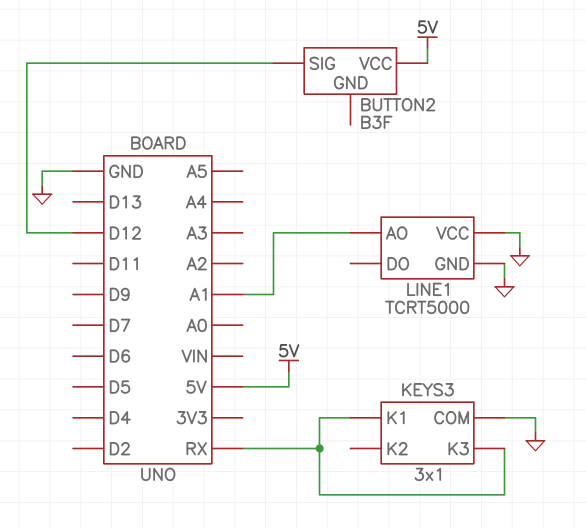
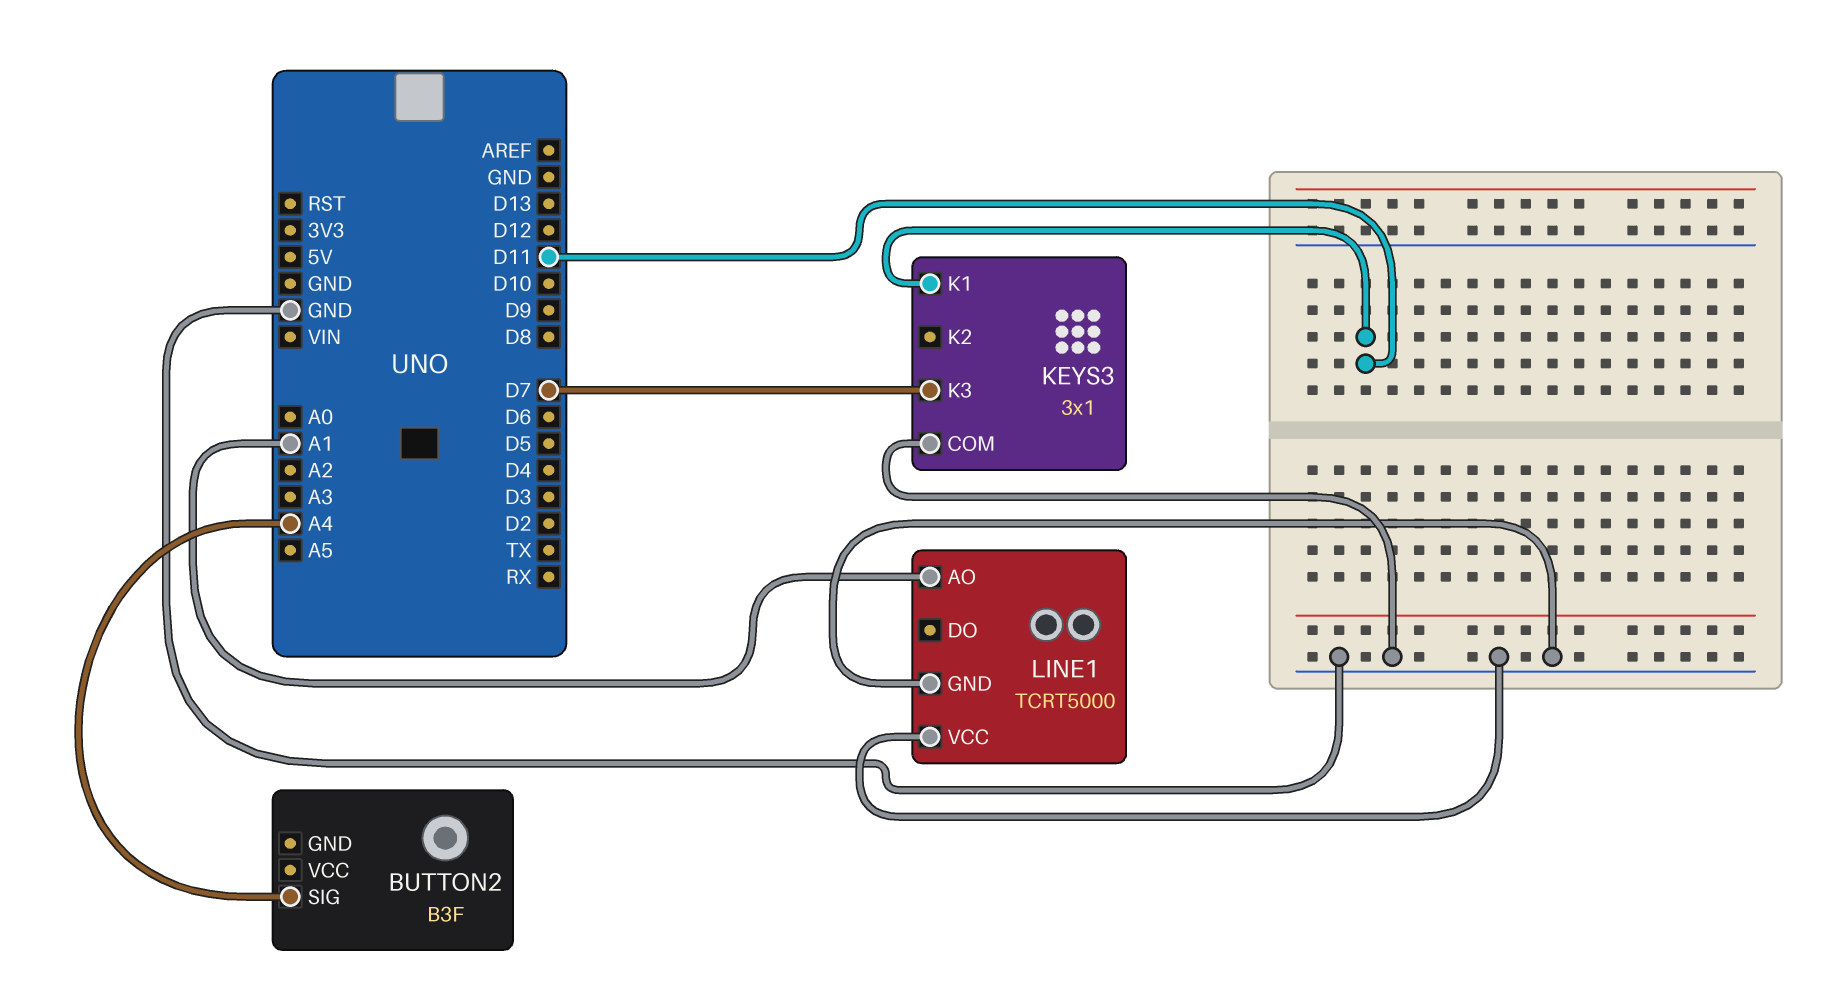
BUTTON2 pin SIG: D12 -> A4
BUTTON2 pin VCC: 5V -> none
KEYS3 pin K1: RX -> D11
KEYS3 pin K3: RX -> D7

